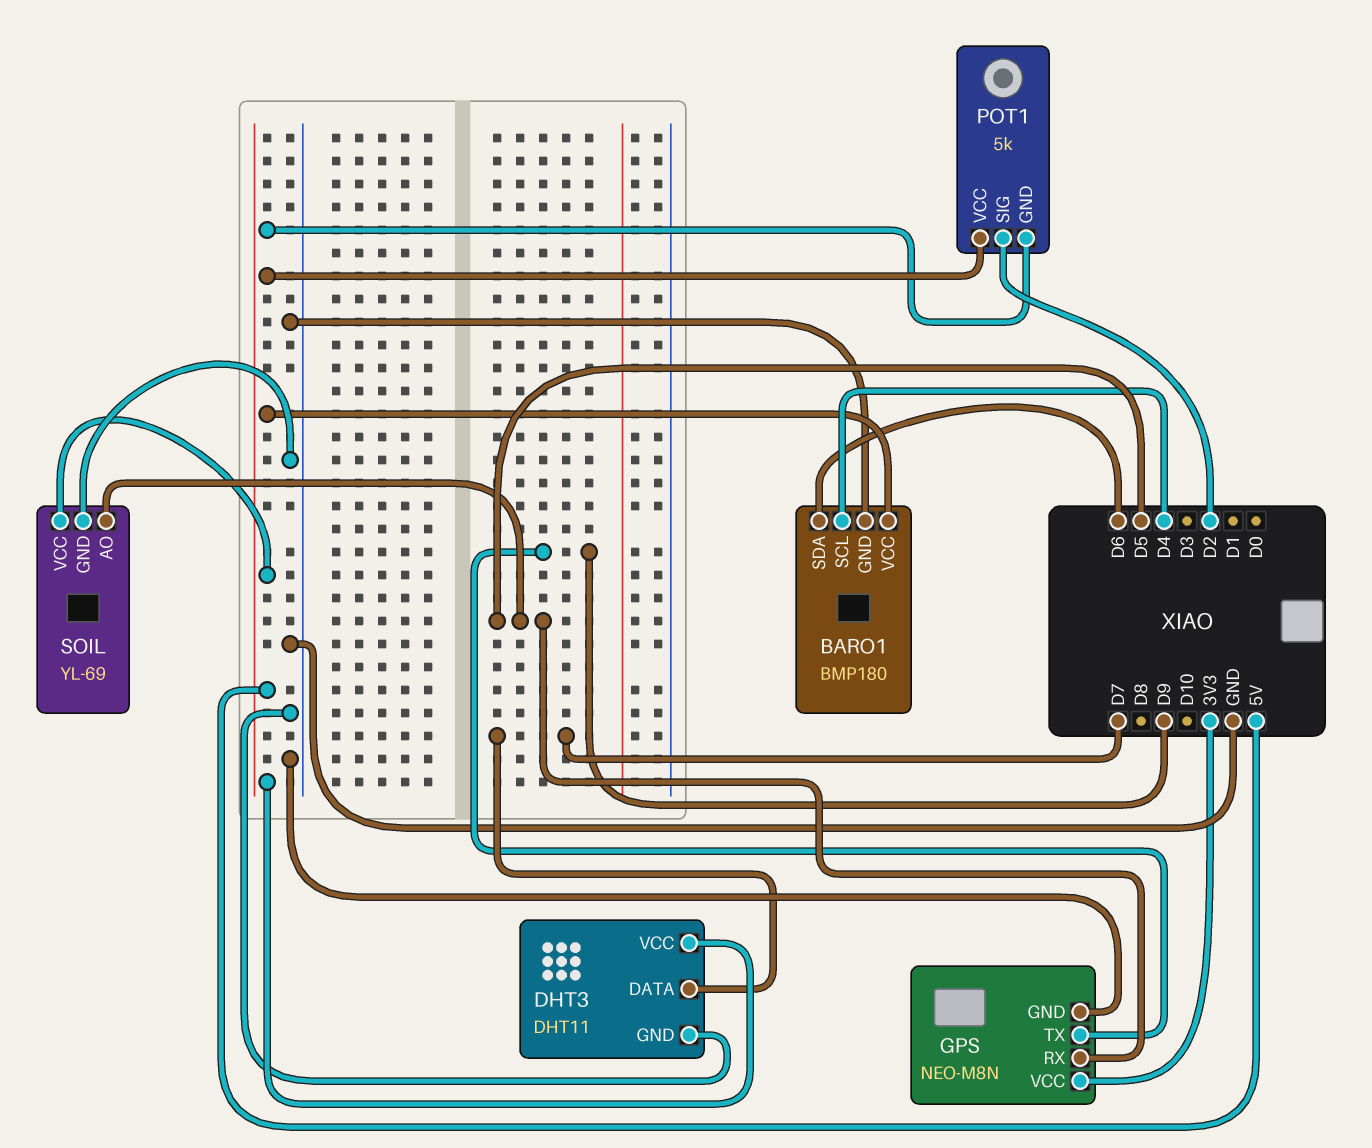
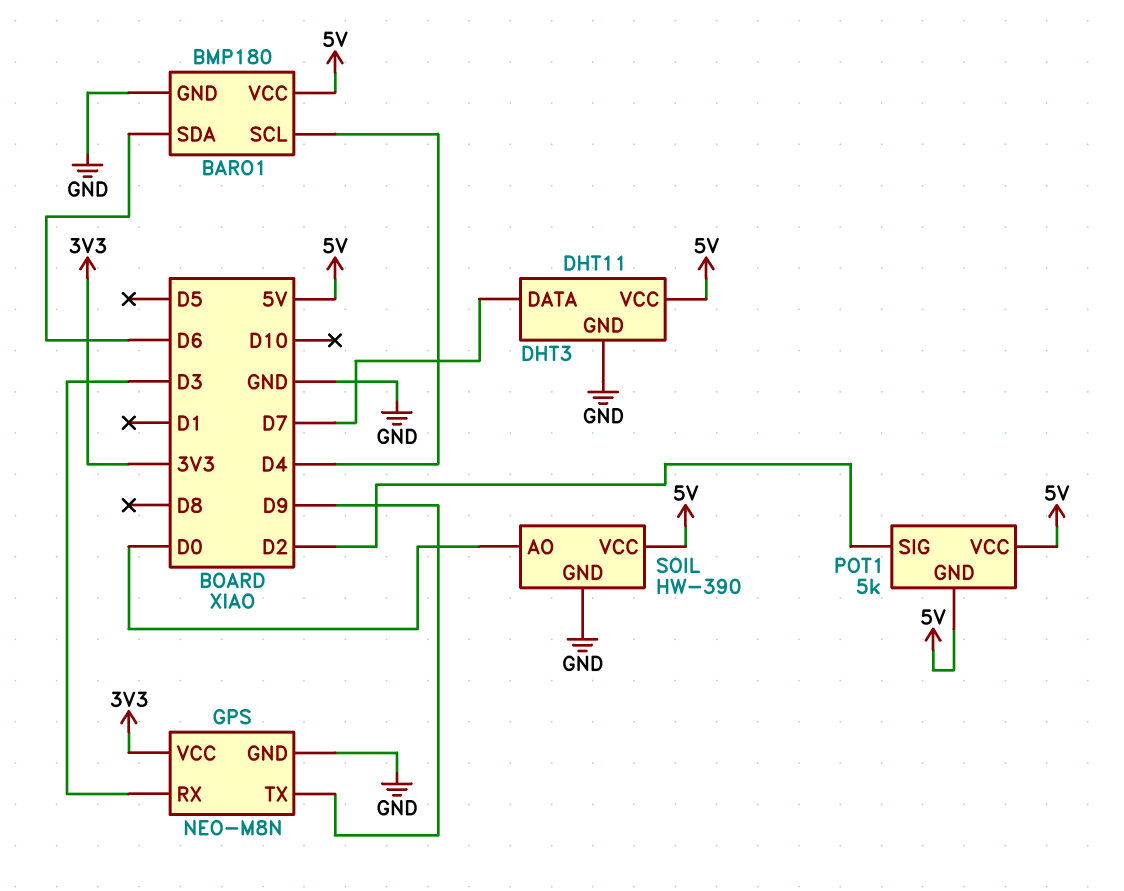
GPS pin RX: D5 -> D3
SOIL: YL-69 -> HW-390
SOIL pin AO: D5 -> D0

